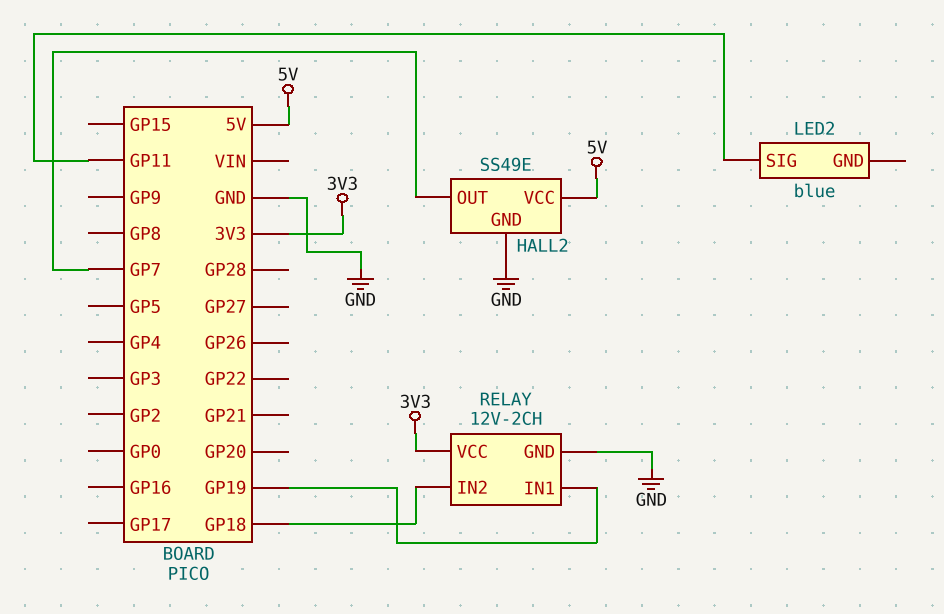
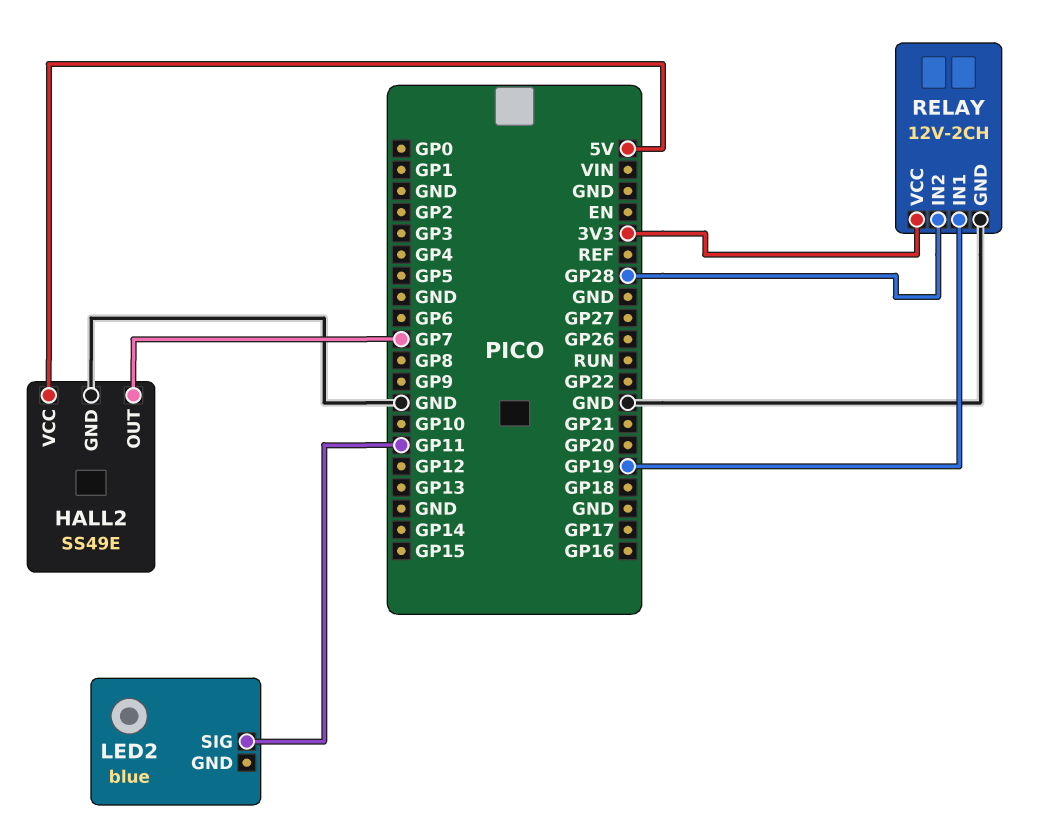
RELAY pin IN2: GP18 -> GP28

